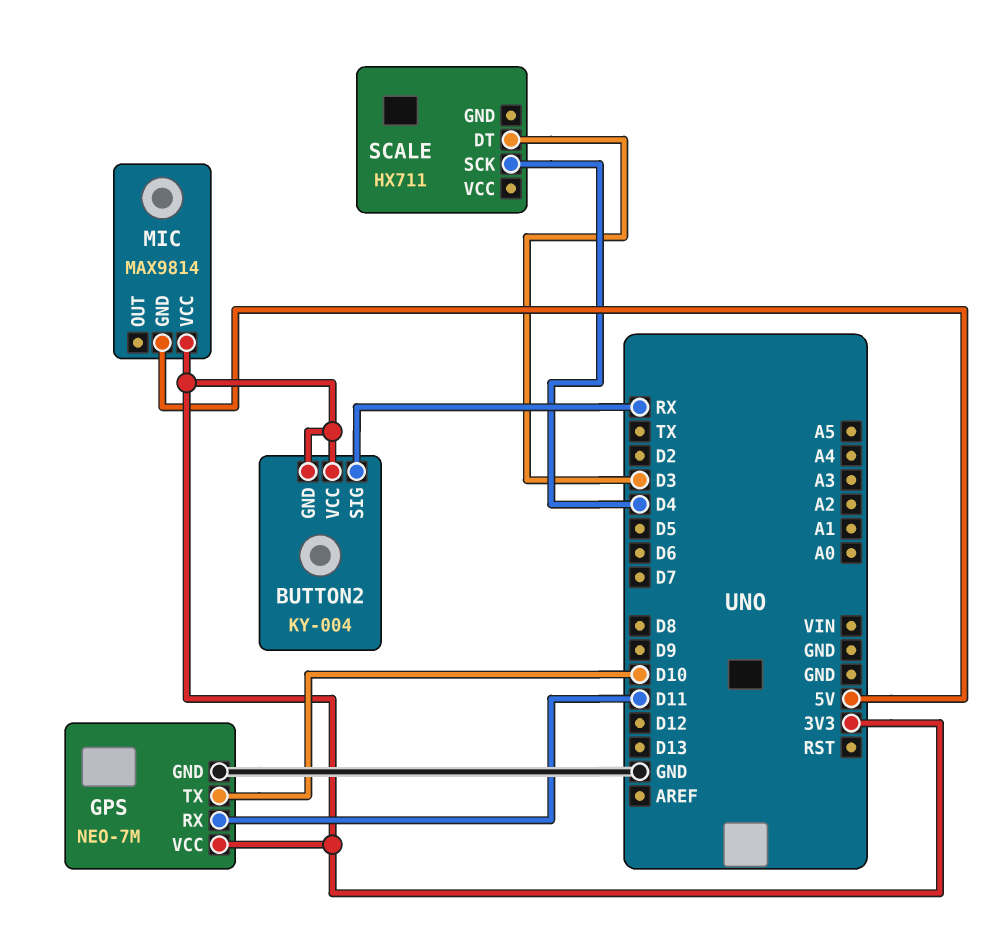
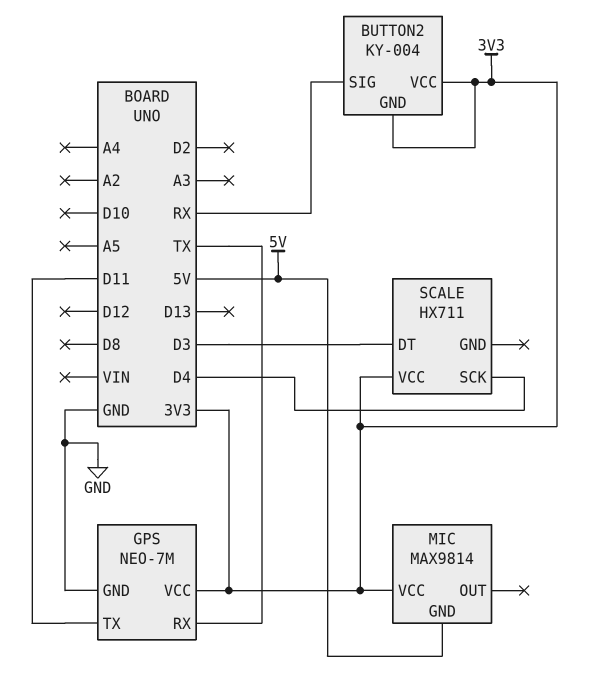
GPS pin RX: D11 -> TX
GPS pin TX: D10 -> D11
SCALE pin VCC: none -> 3V3

